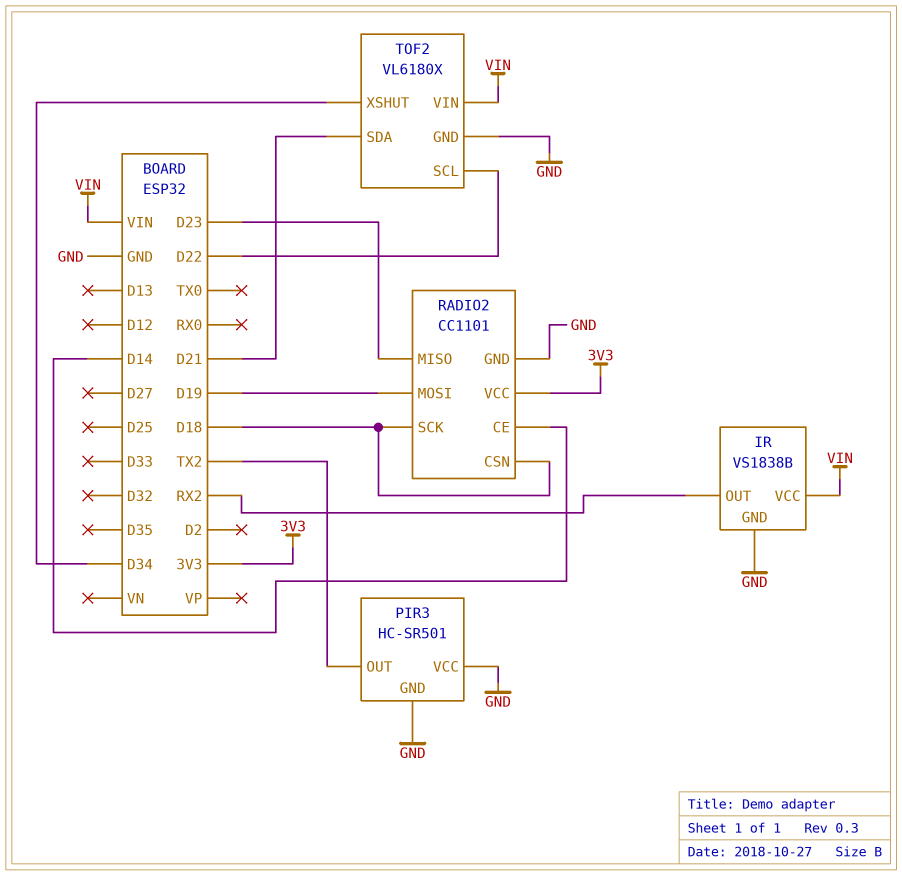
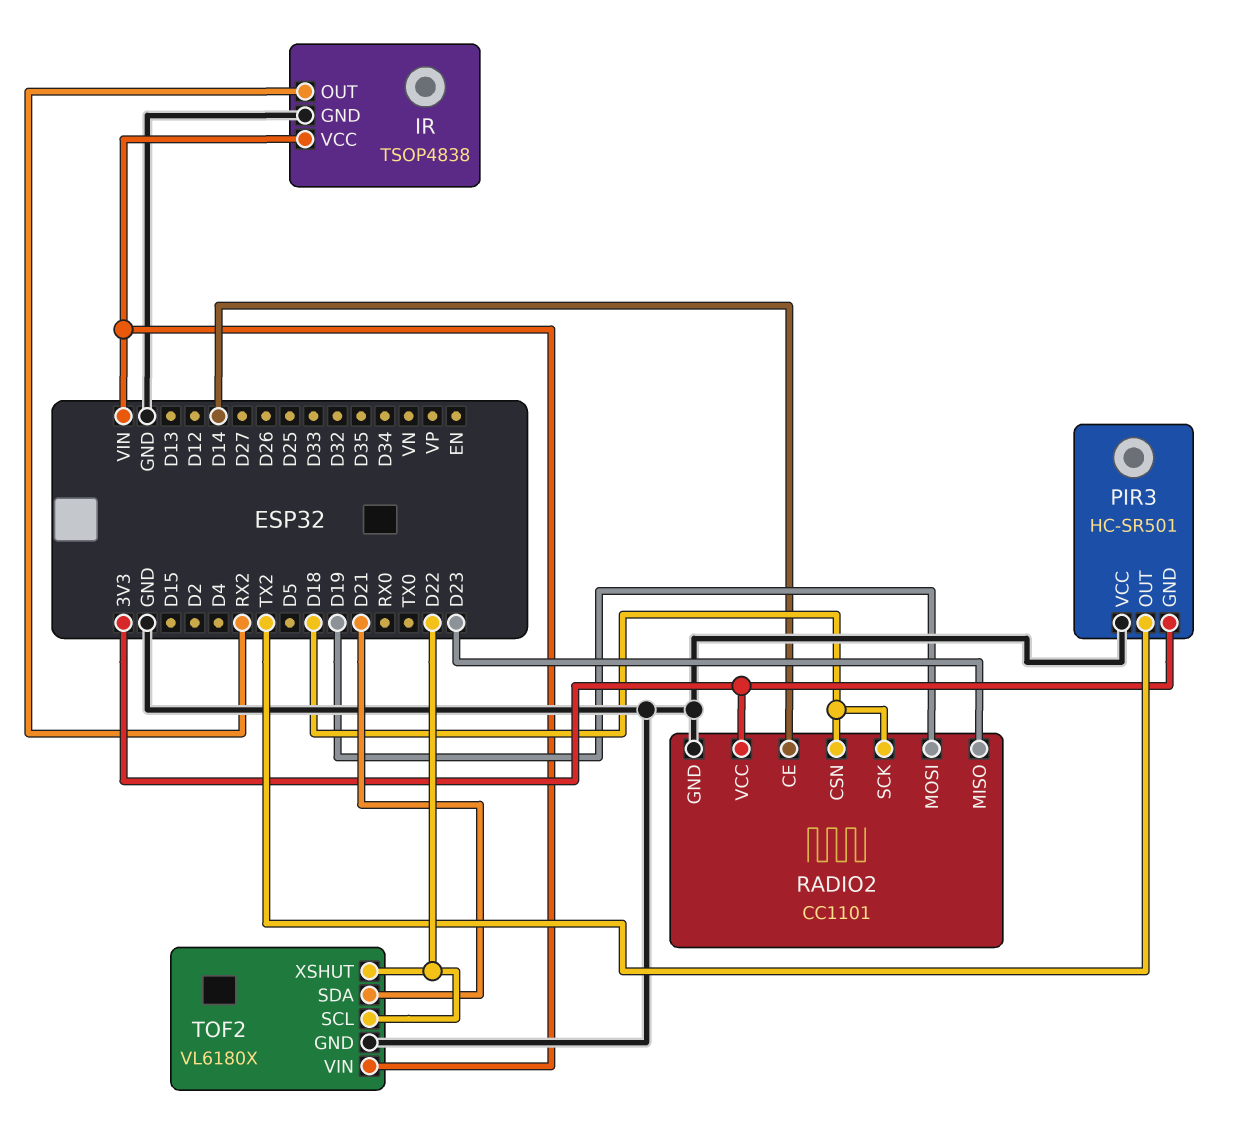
IR: VS1838B -> TSOP4838
PIR3 pin GND: GND -> 3V3
TOF2 pin XSHUT: D34 -> D22

